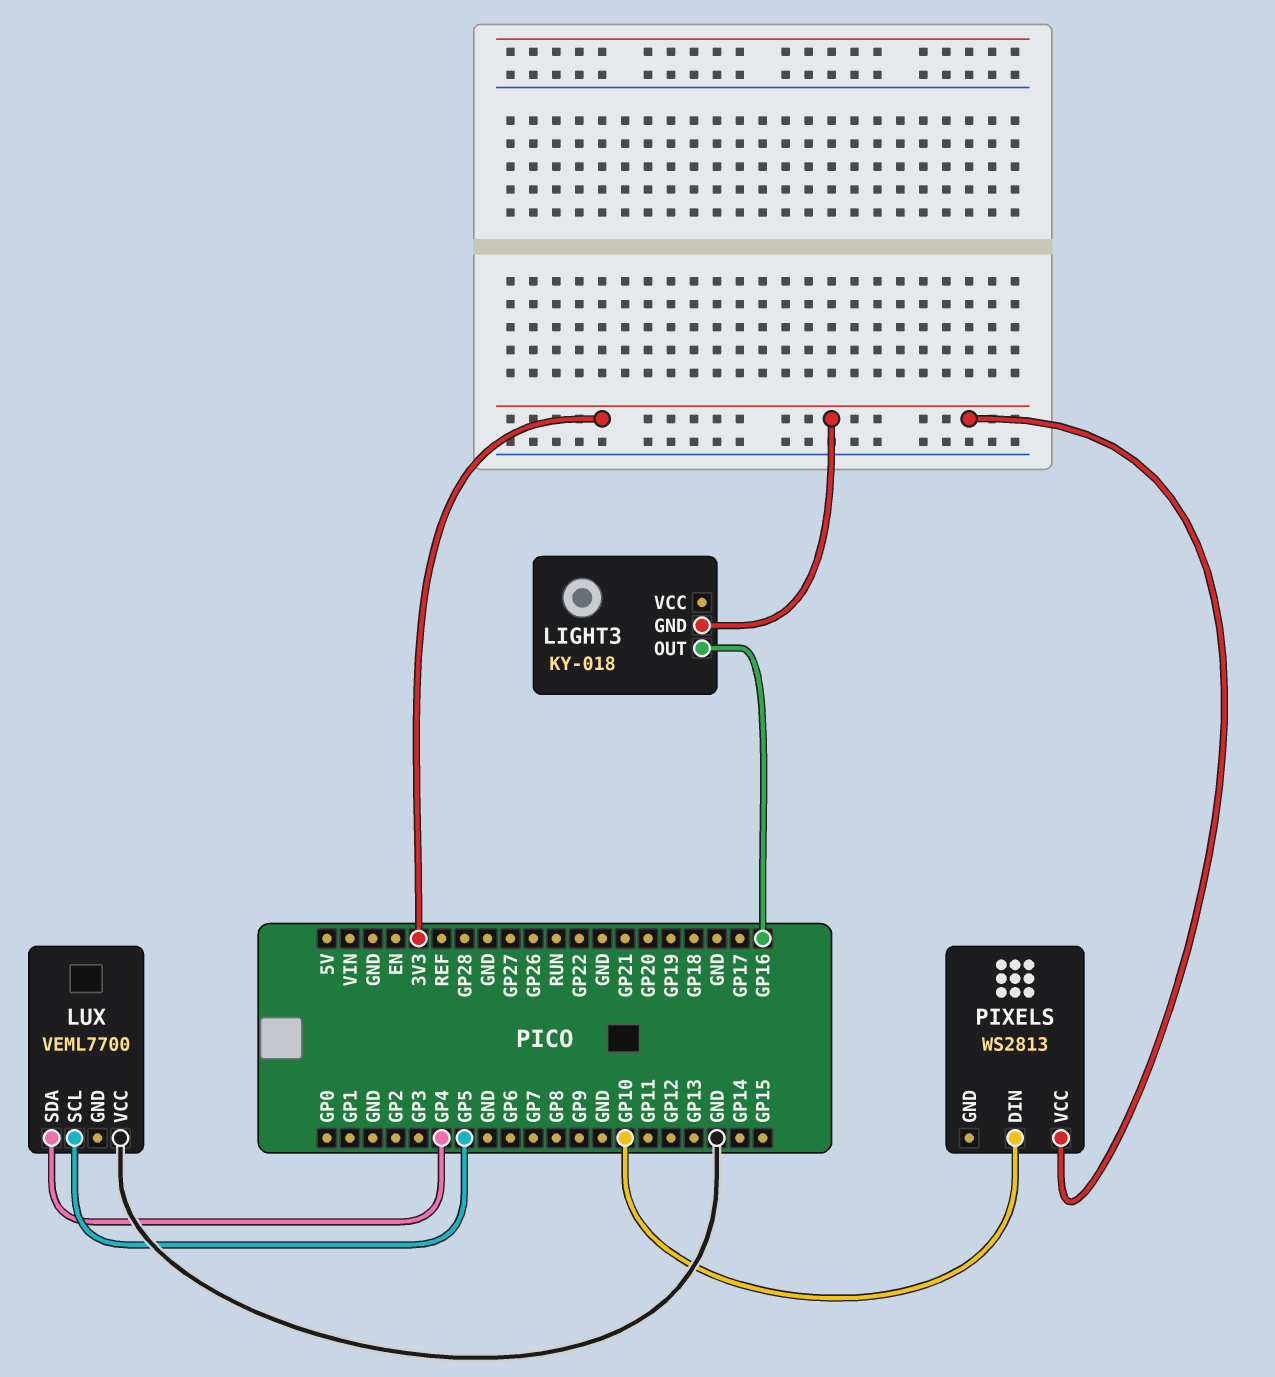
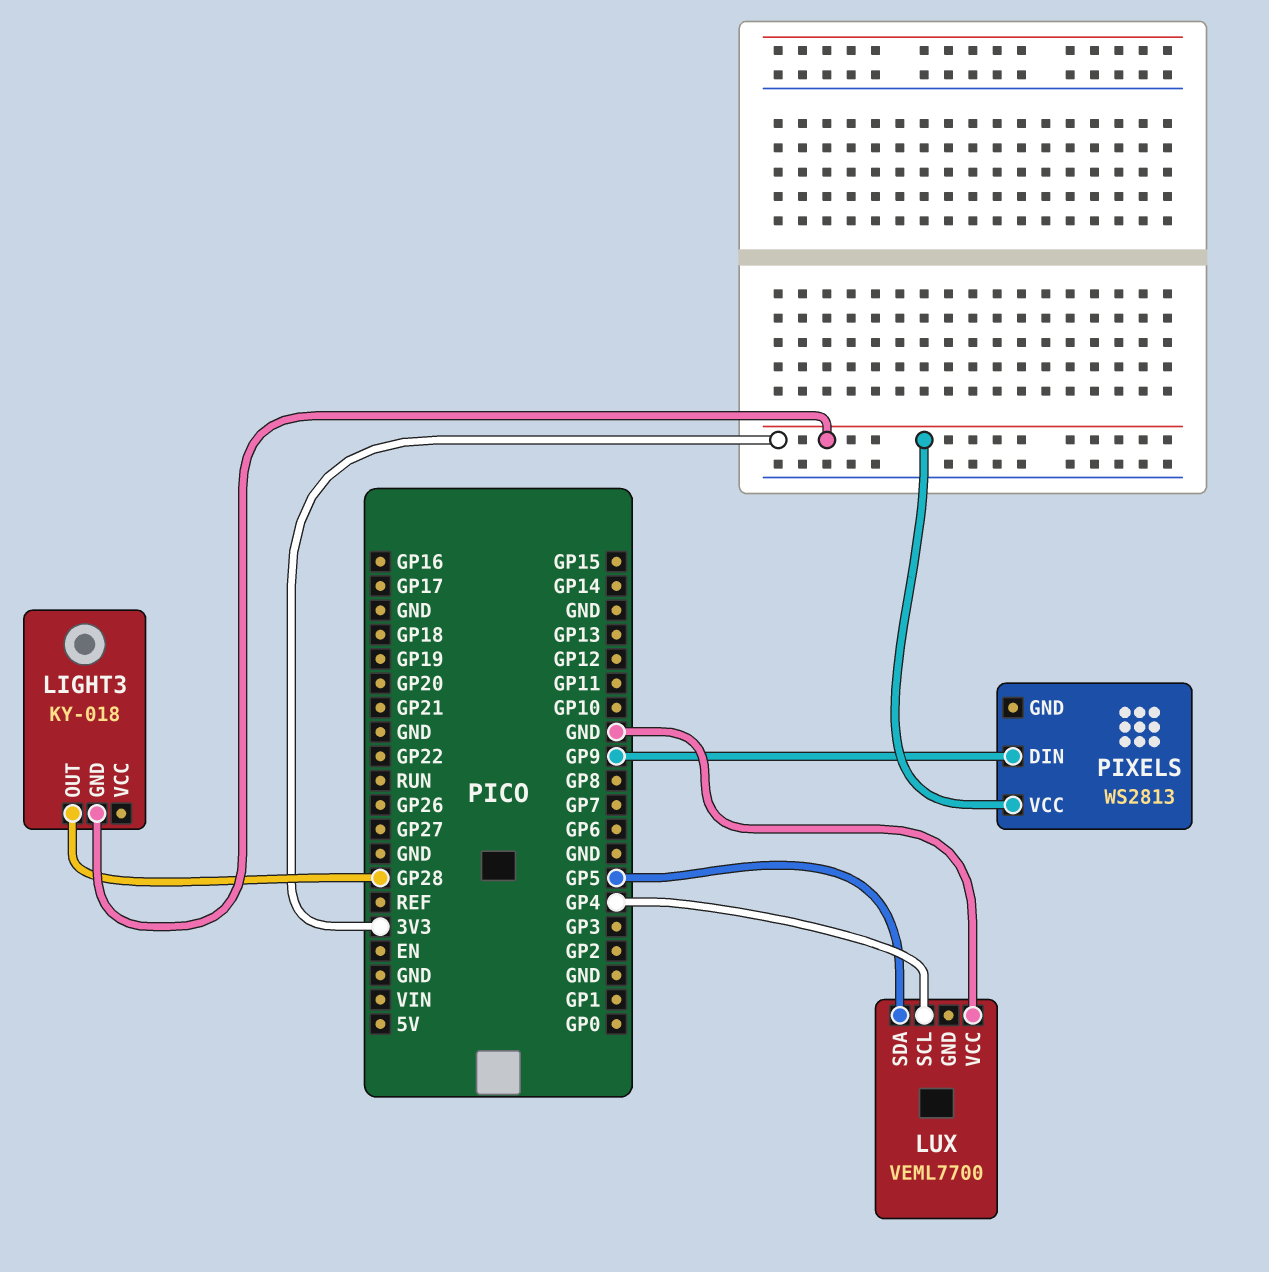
LIGHT3 pin OUT: GP16 -> GP28
LUX pin SCL: GP5 -> GP4
LUX pin SDA: GP4 -> GP5
PIXELS pin DIN: GP10 -> GP9

